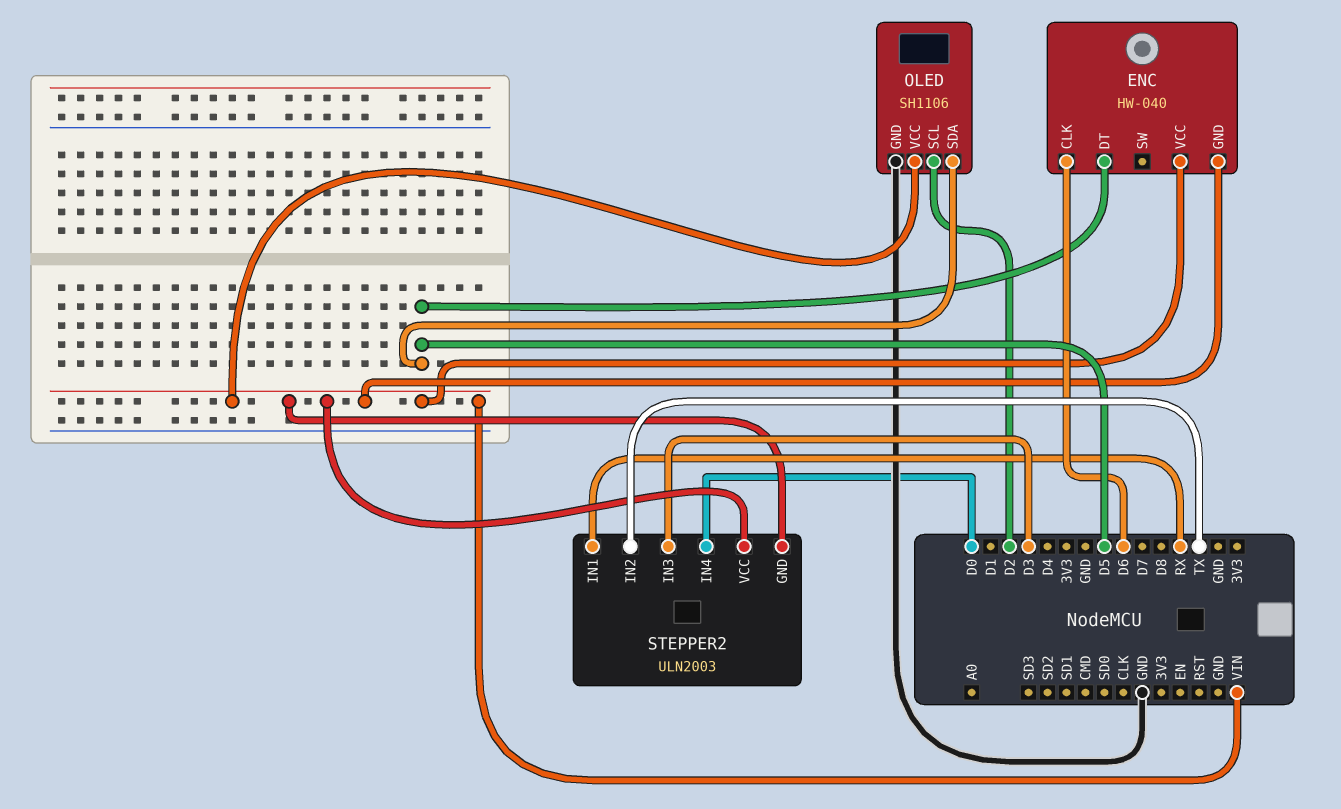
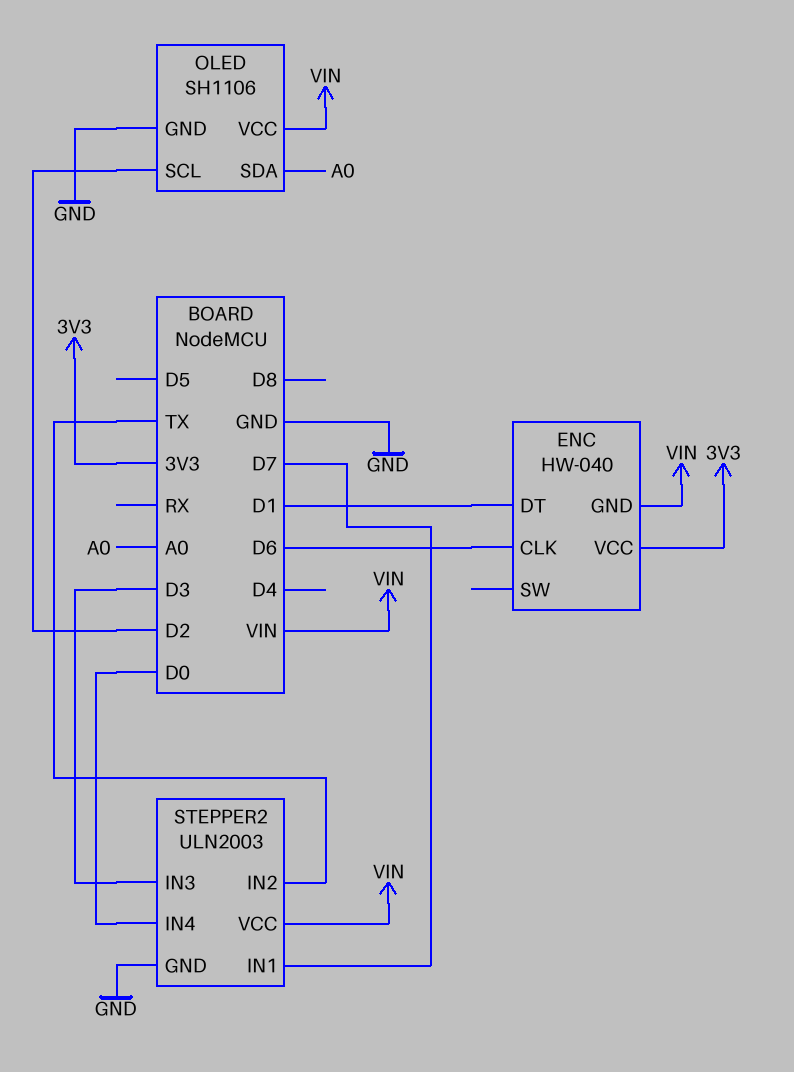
ENC pin DT: D5 -> D1
ENC pin VCC: VIN -> 3V3
OLED pin SDA: D5 -> A0
STEPPER2 pin GND: VIN -> GND
STEPPER2 pin IN1: RX -> D7

